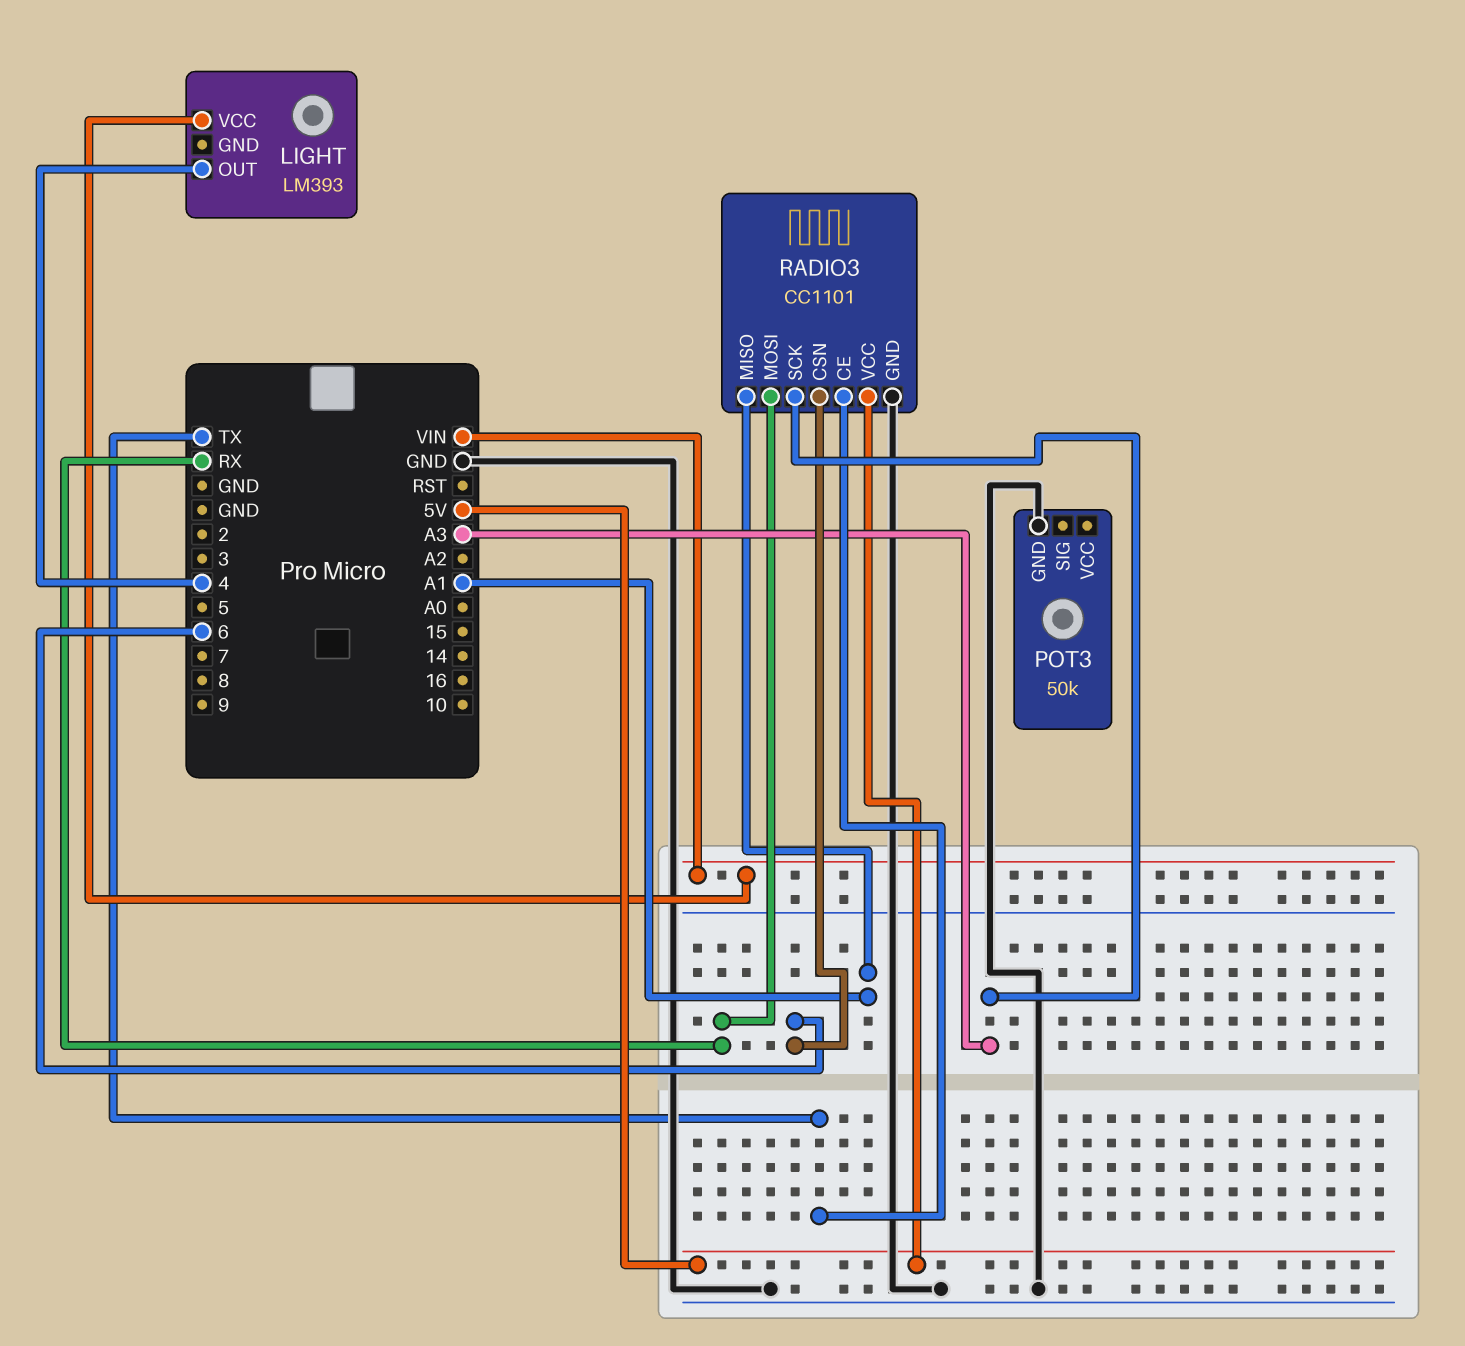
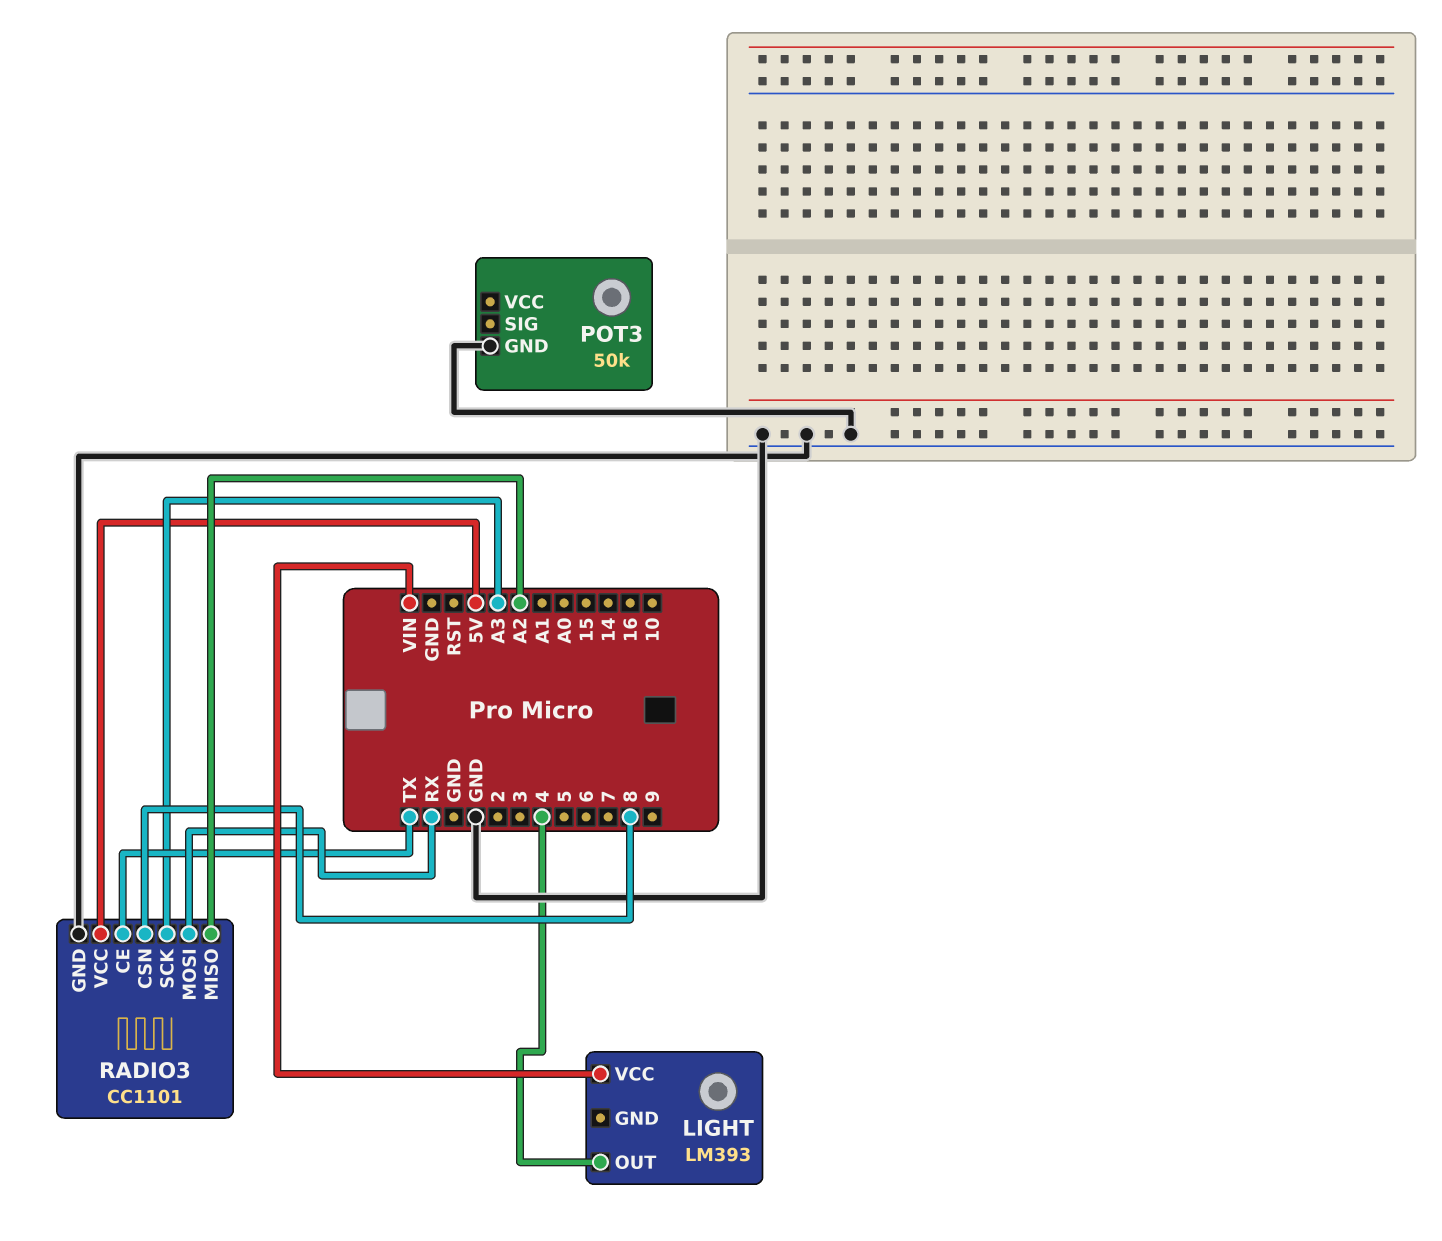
RADIO3 pin CSN: 6 -> 8
RADIO3 pin MISO: A1 -> A2

